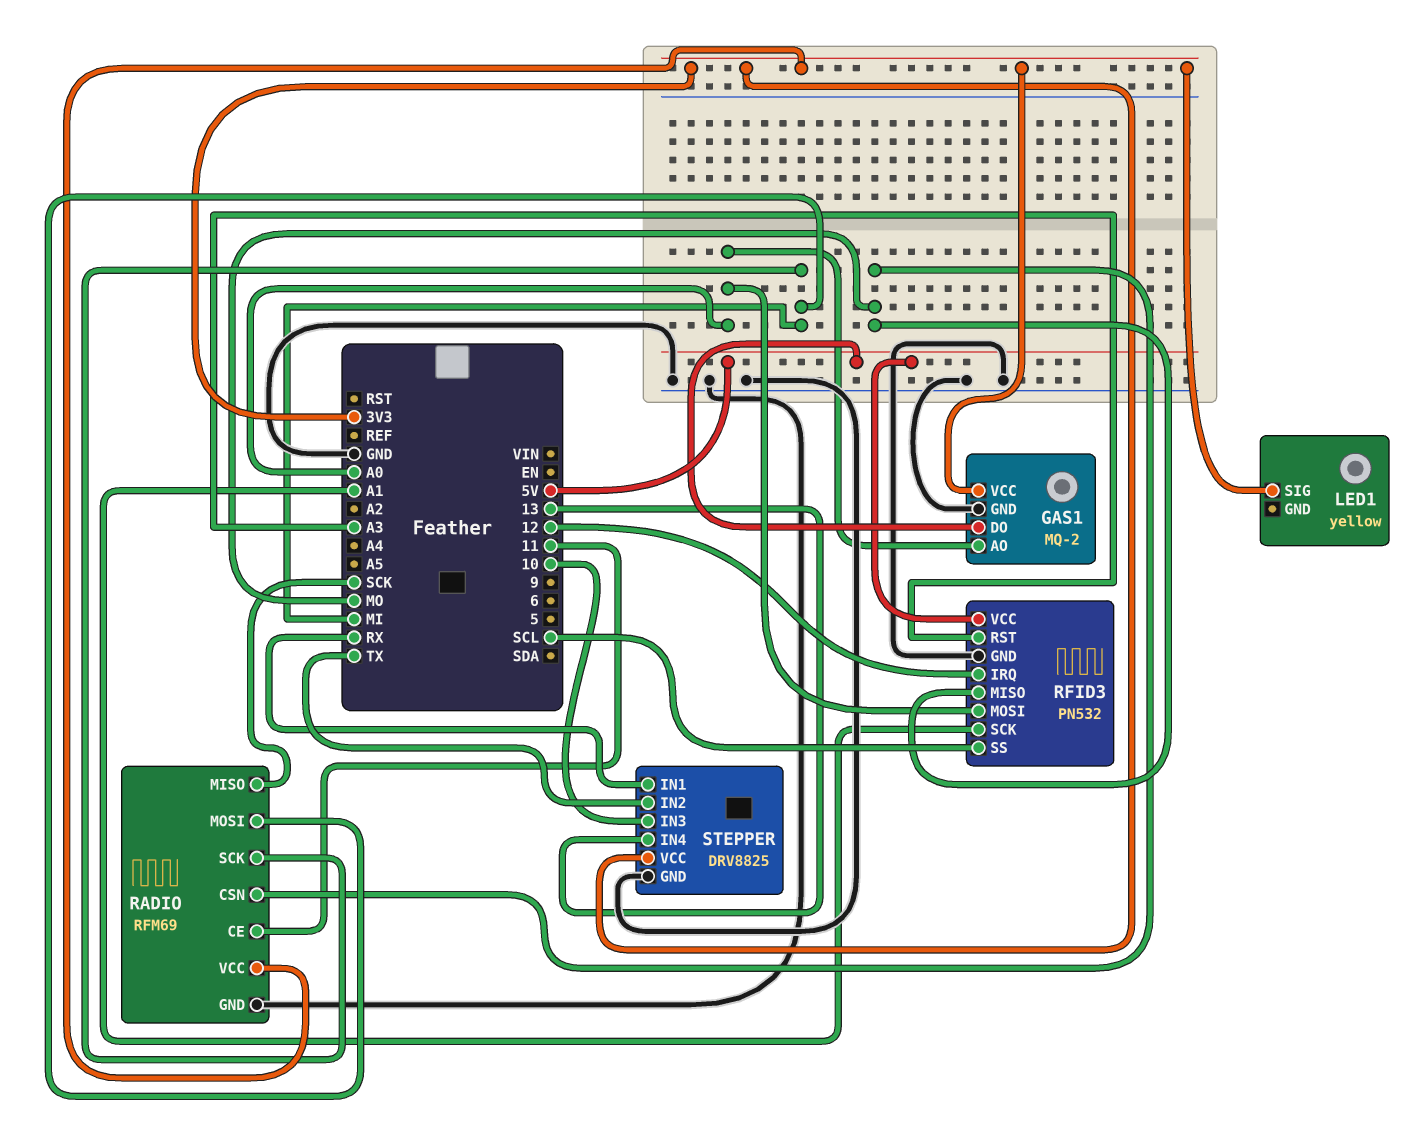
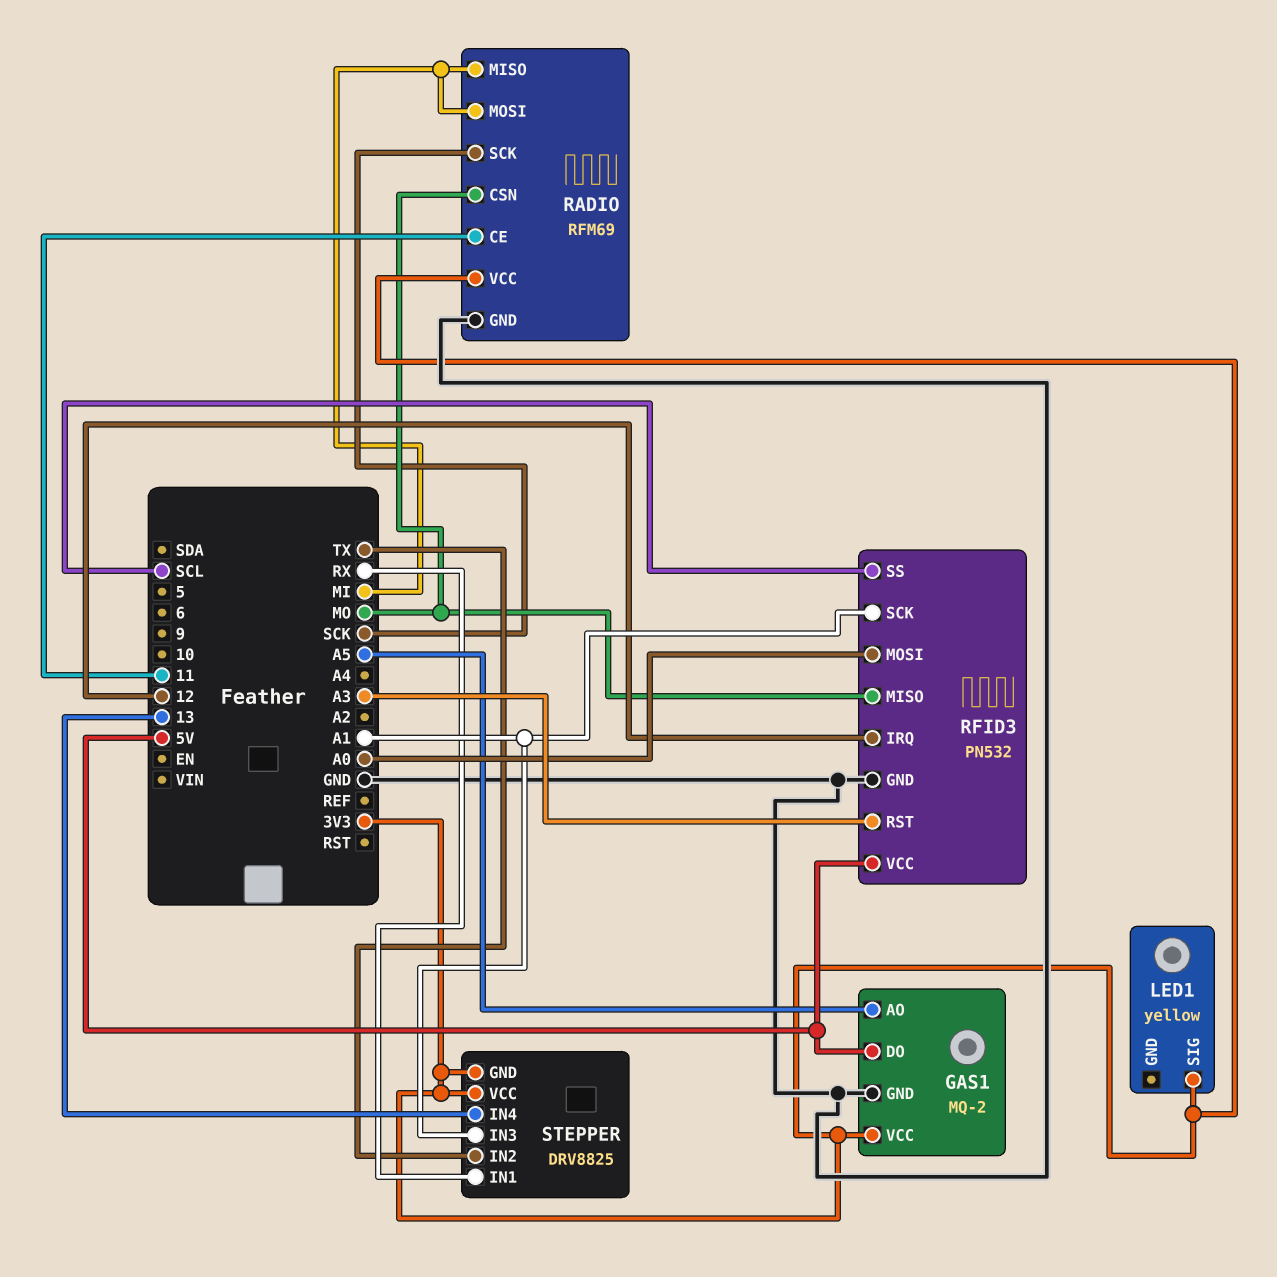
GAS1 pin AO: A0 -> A5
RADIO pin MISO: SCK -> MI
RADIO pin SCK: MI -> SCK
STEPPER pin GND: GND -> 3V3
STEPPER pin IN3: 10 -> A1

